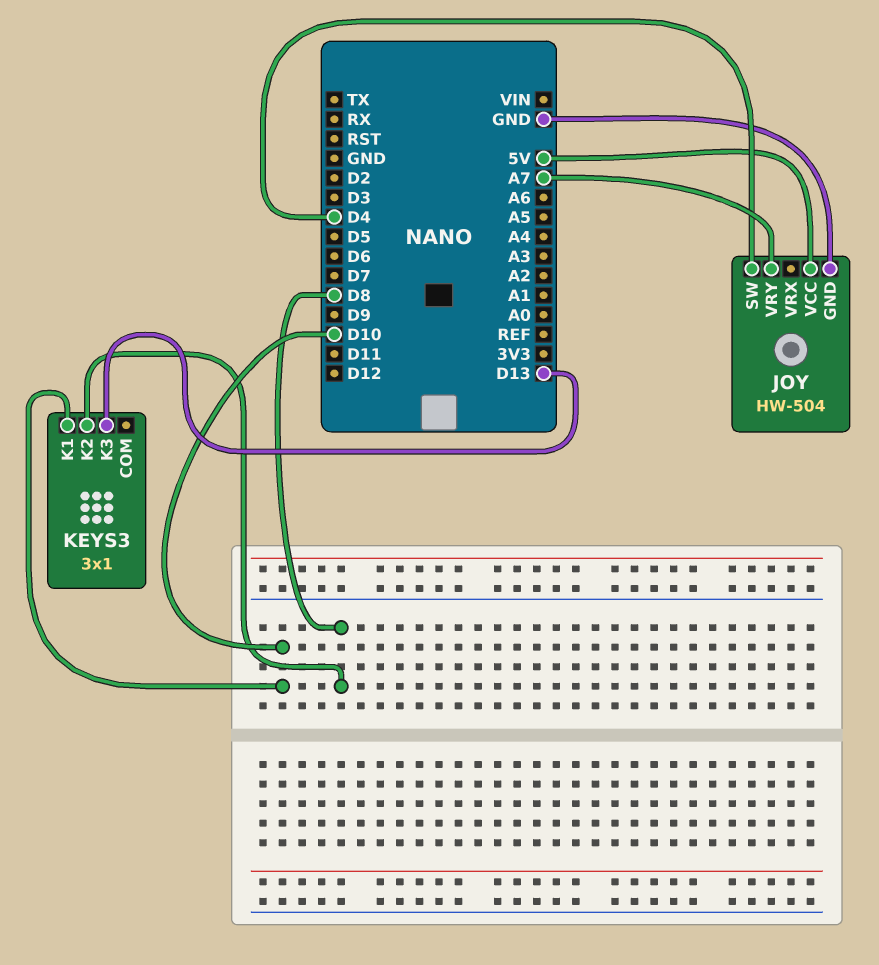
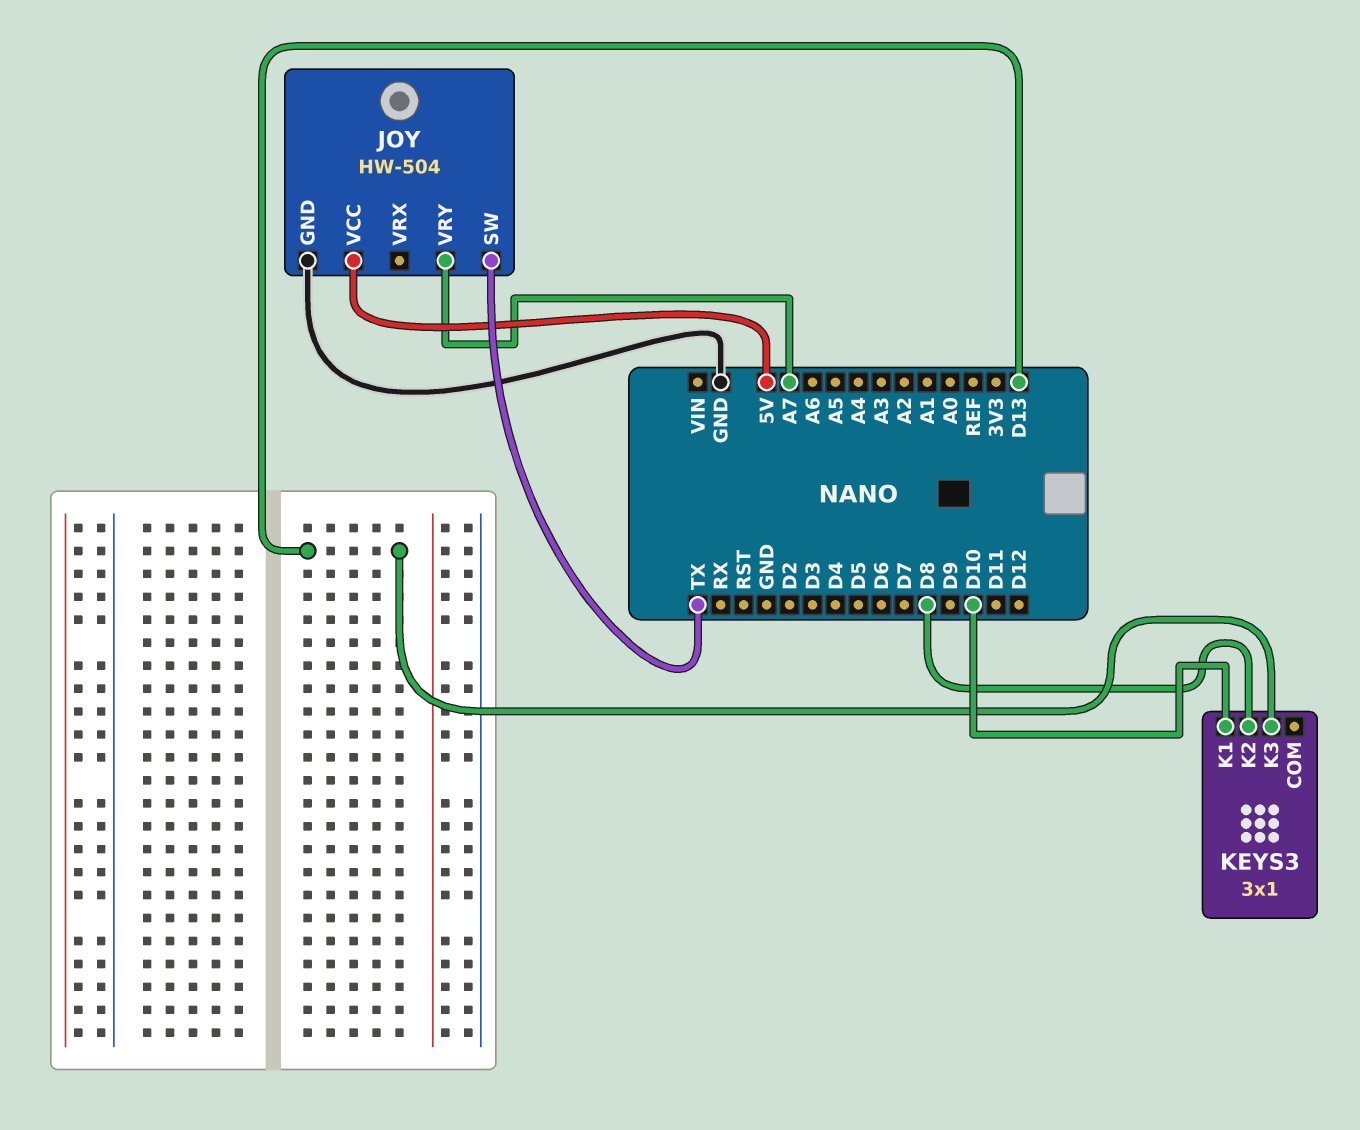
JOY pin SW: D4 -> TX

